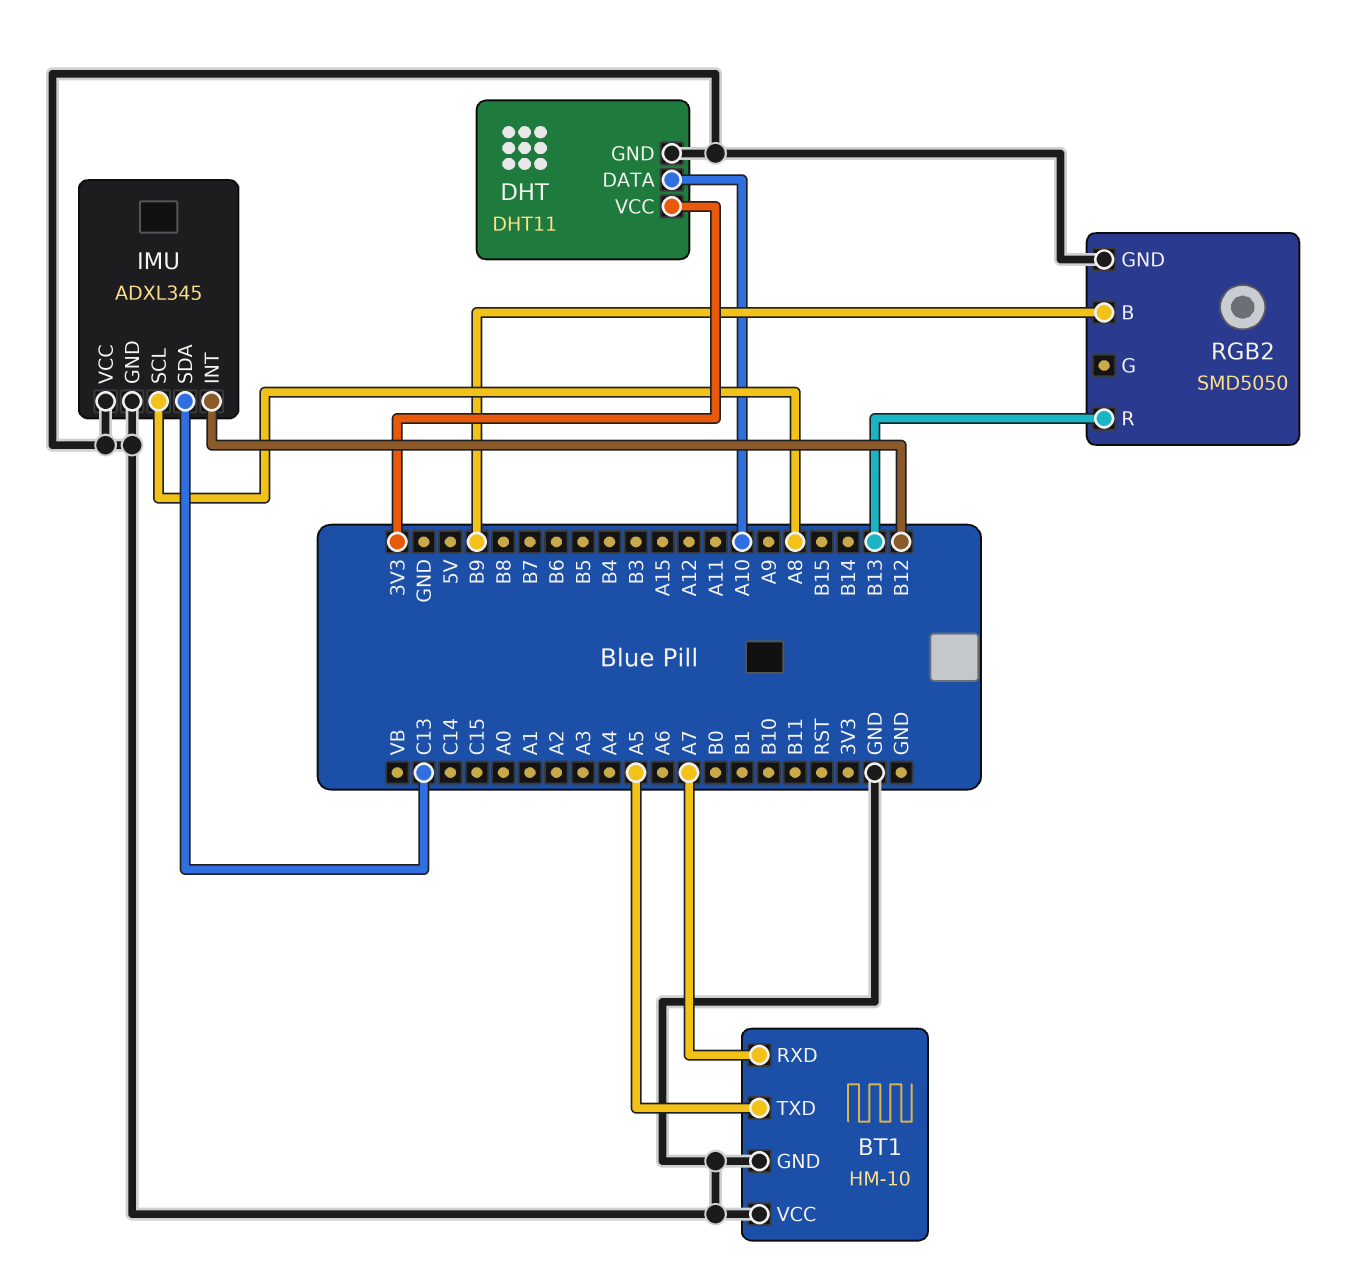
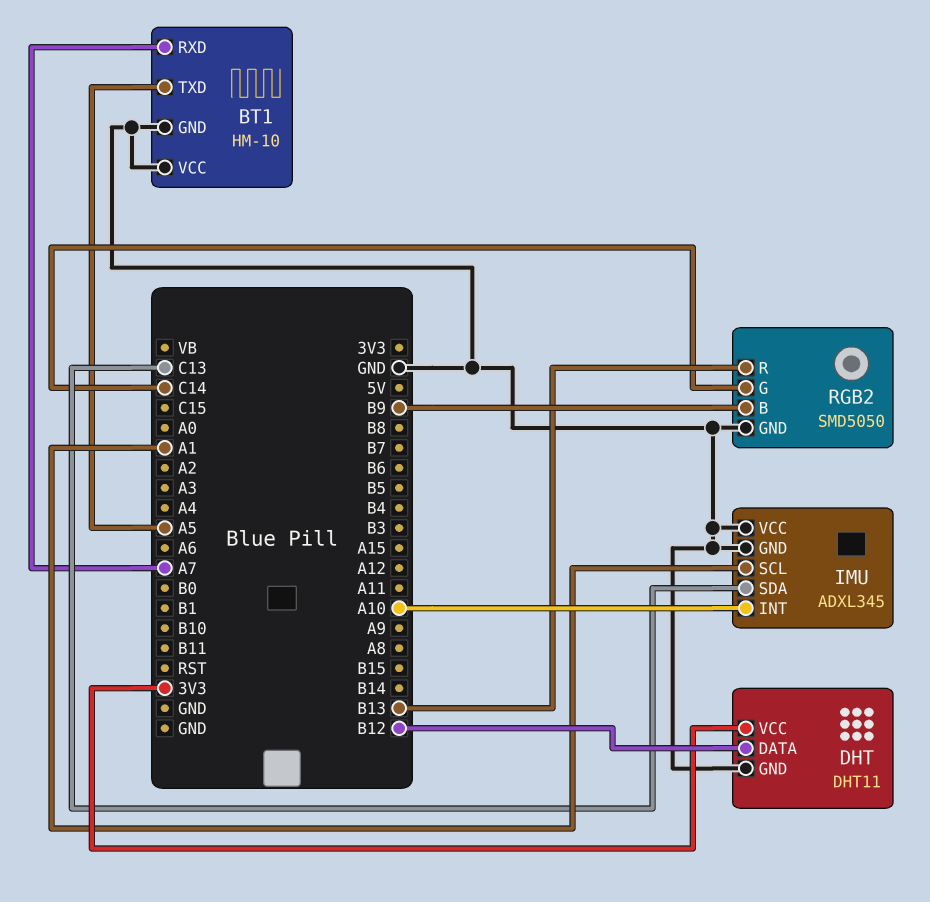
DHT pin DATA: A10 -> B12
IMU pin INT: B12 -> A10
IMU pin SCL: A8 -> A1
RGB2 pin G: none -> C14

